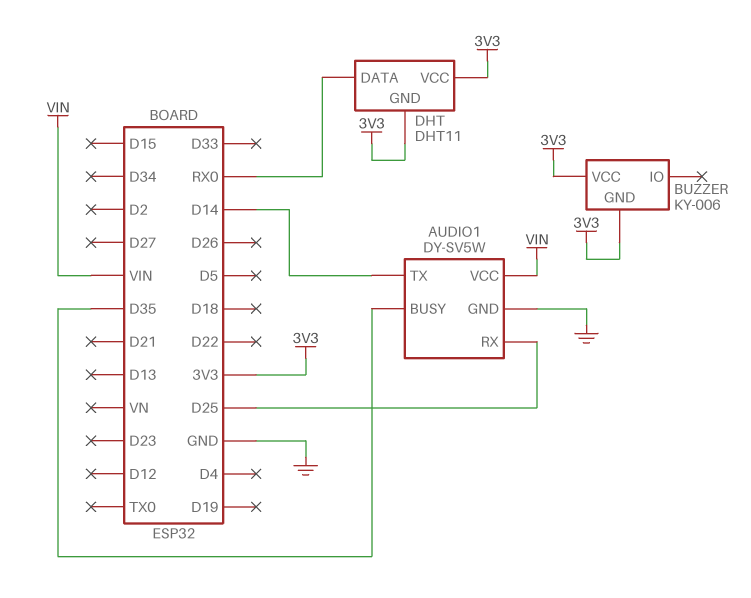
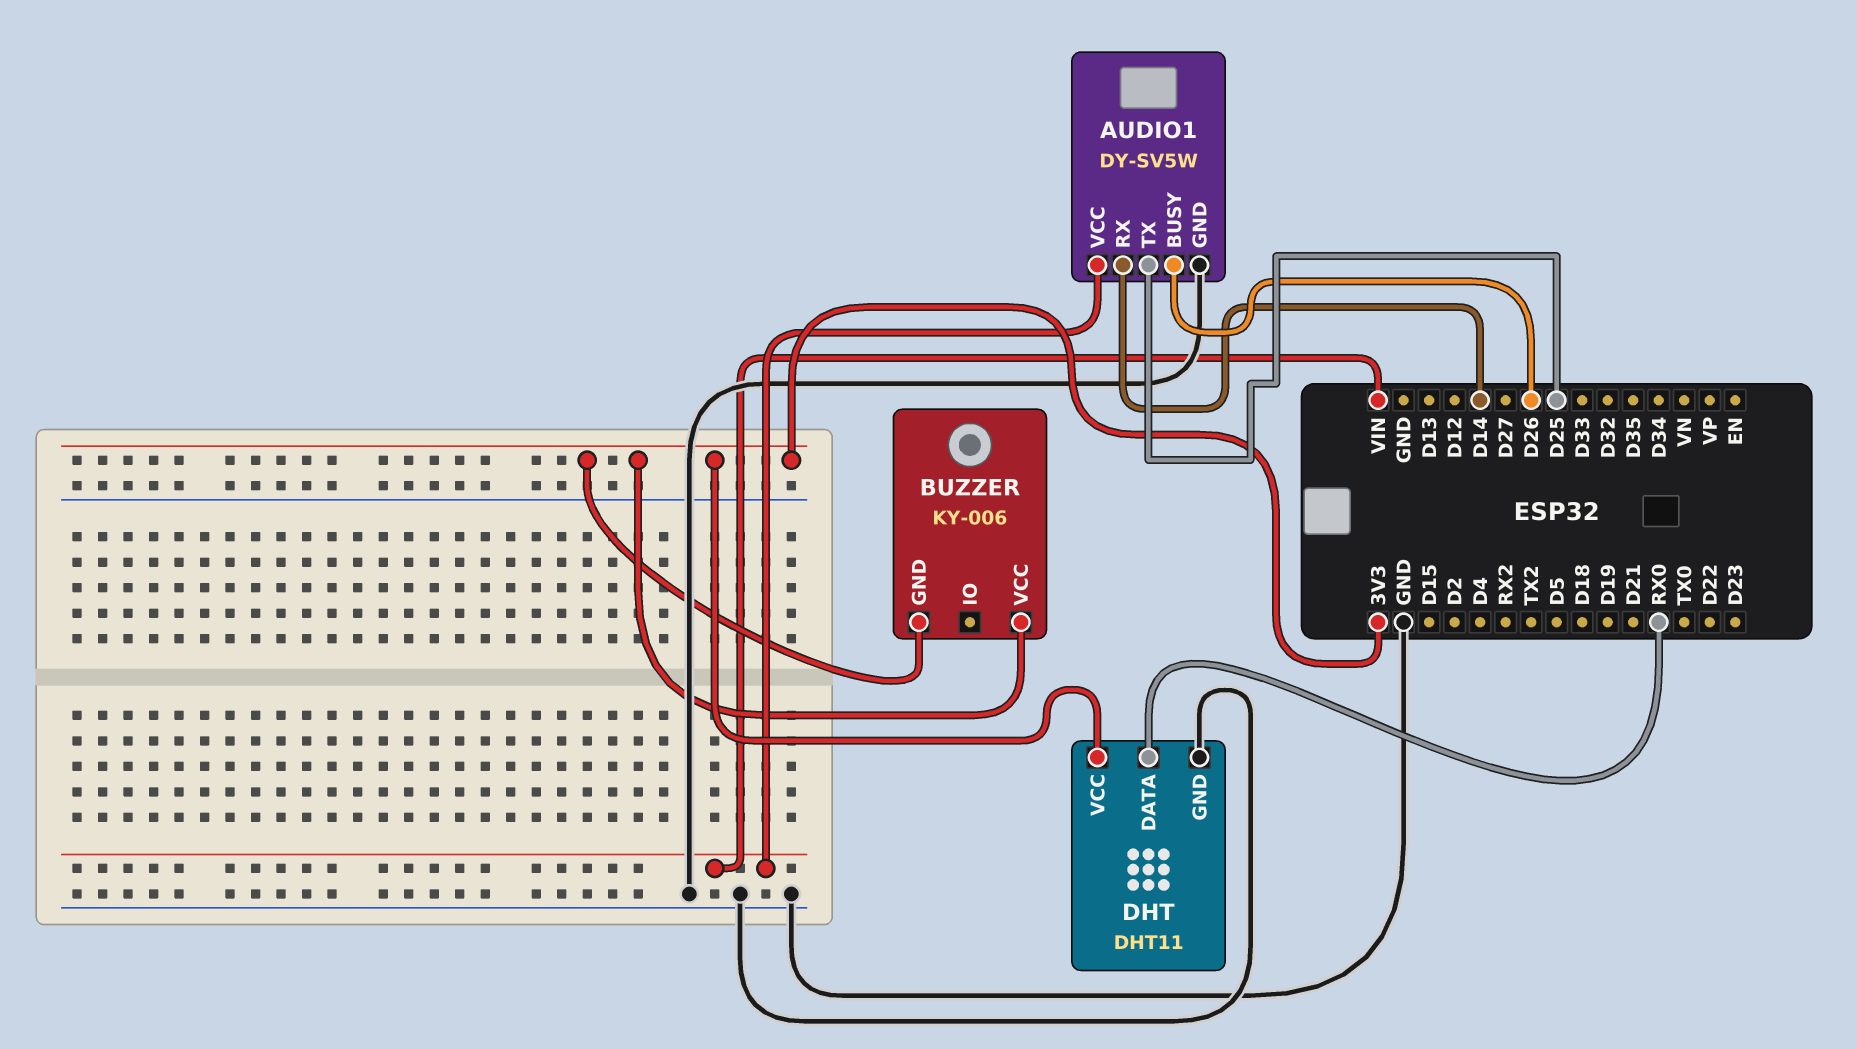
AUDIO1 pin BUSY: D35 -> D26
AUDIO1 pin RX: D25 -> D14
AUDIO1 pin TX: D14 -> D25
DHT pin GND: 3V3 -> GND

